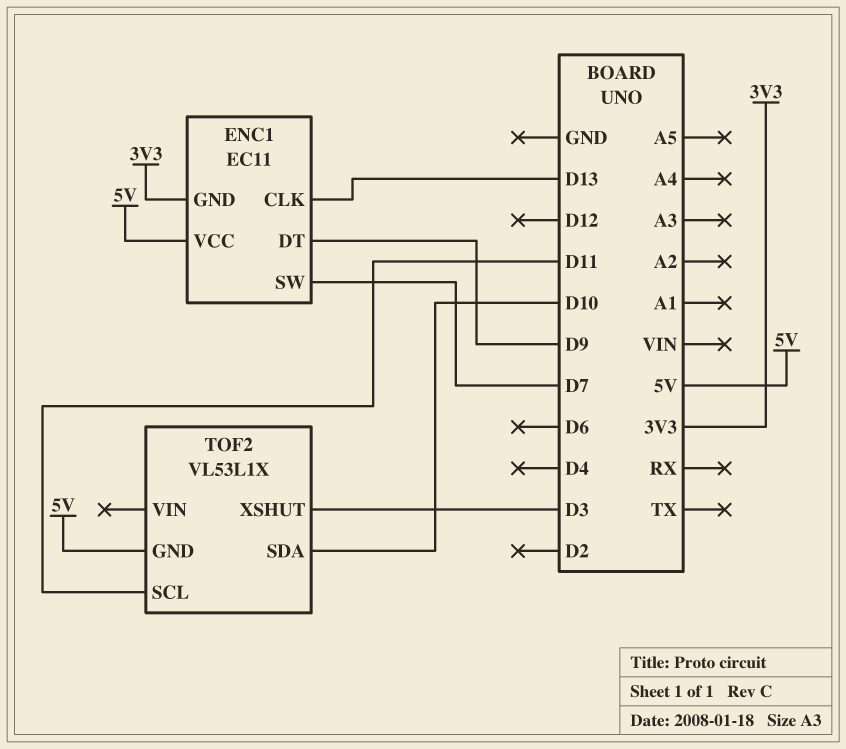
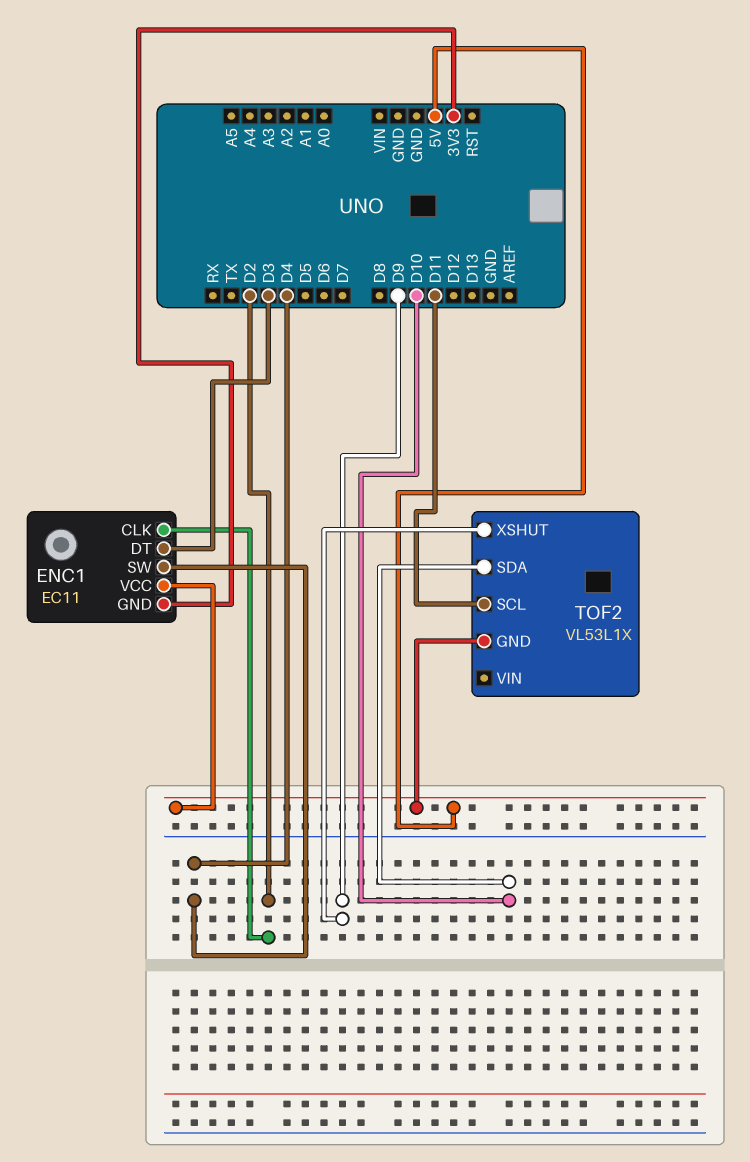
ENC1 pin CLK: D13 -> D2
ENC1 pin DT: D9 -> D3
ENC1 pin SW: D7 -> D4
TOF2 pin XSHUT: D3 -> D9

